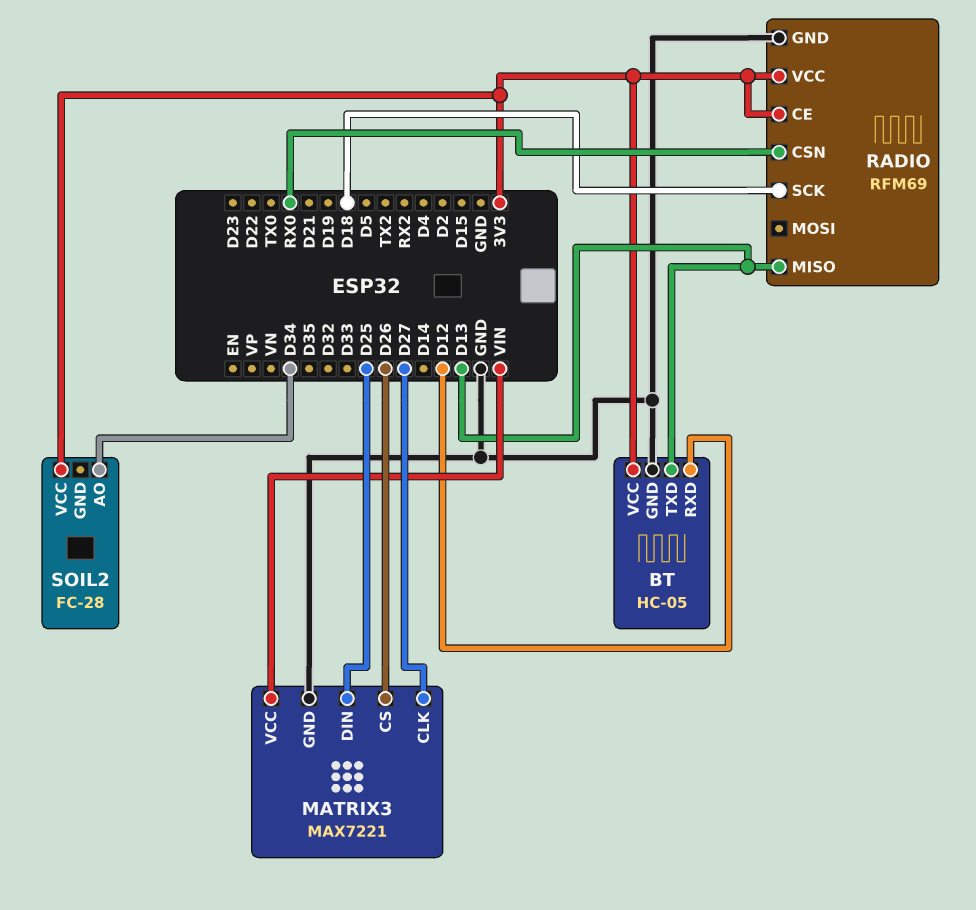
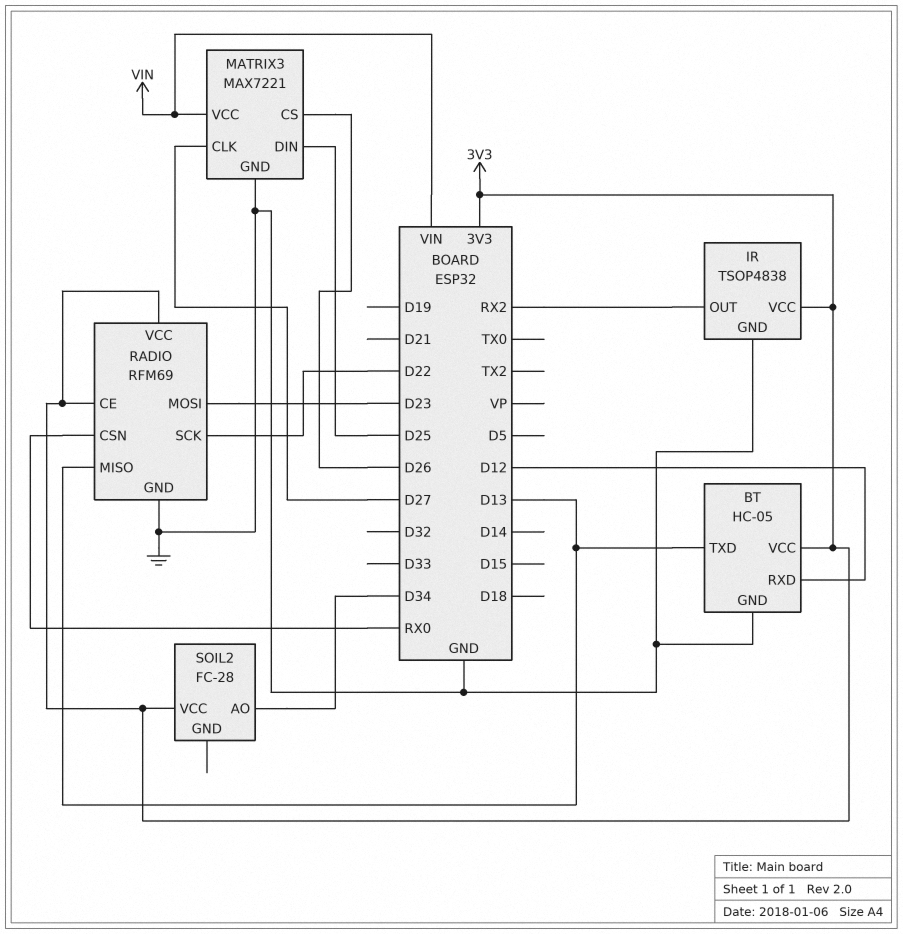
IR: none -> TSOP4838
IR pin GND: none -> GND
IR pin OUT: none -> RX2
IR pin VCC: none -> 3V3
RADIO pin MOSI: none -> D23
RADIO pin SCK: D18 -> D22

